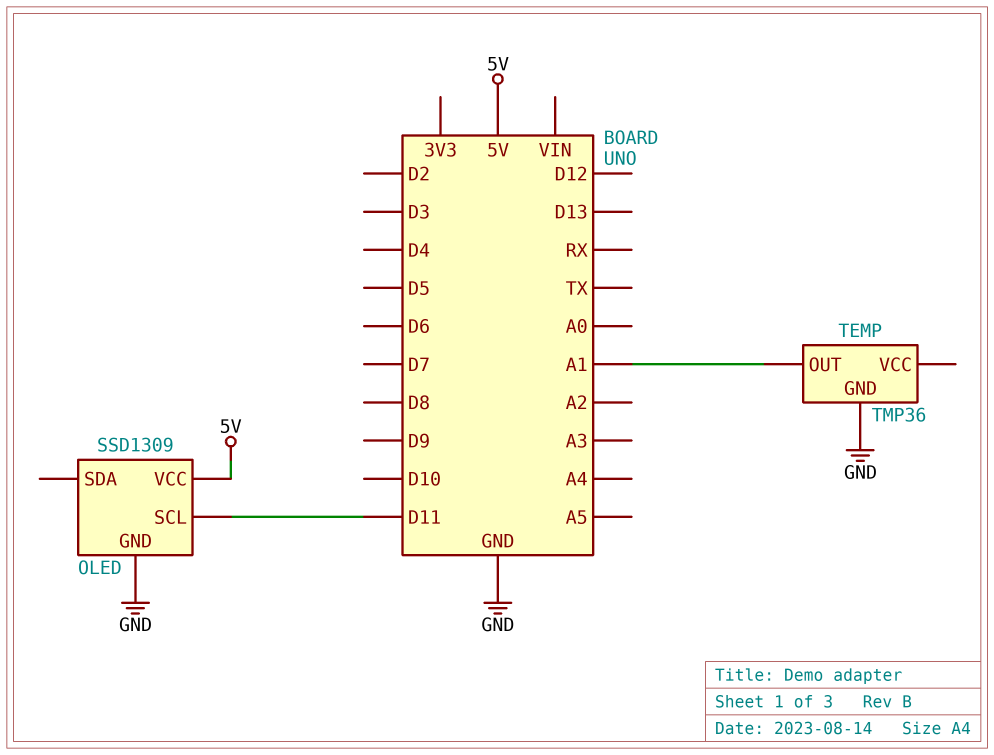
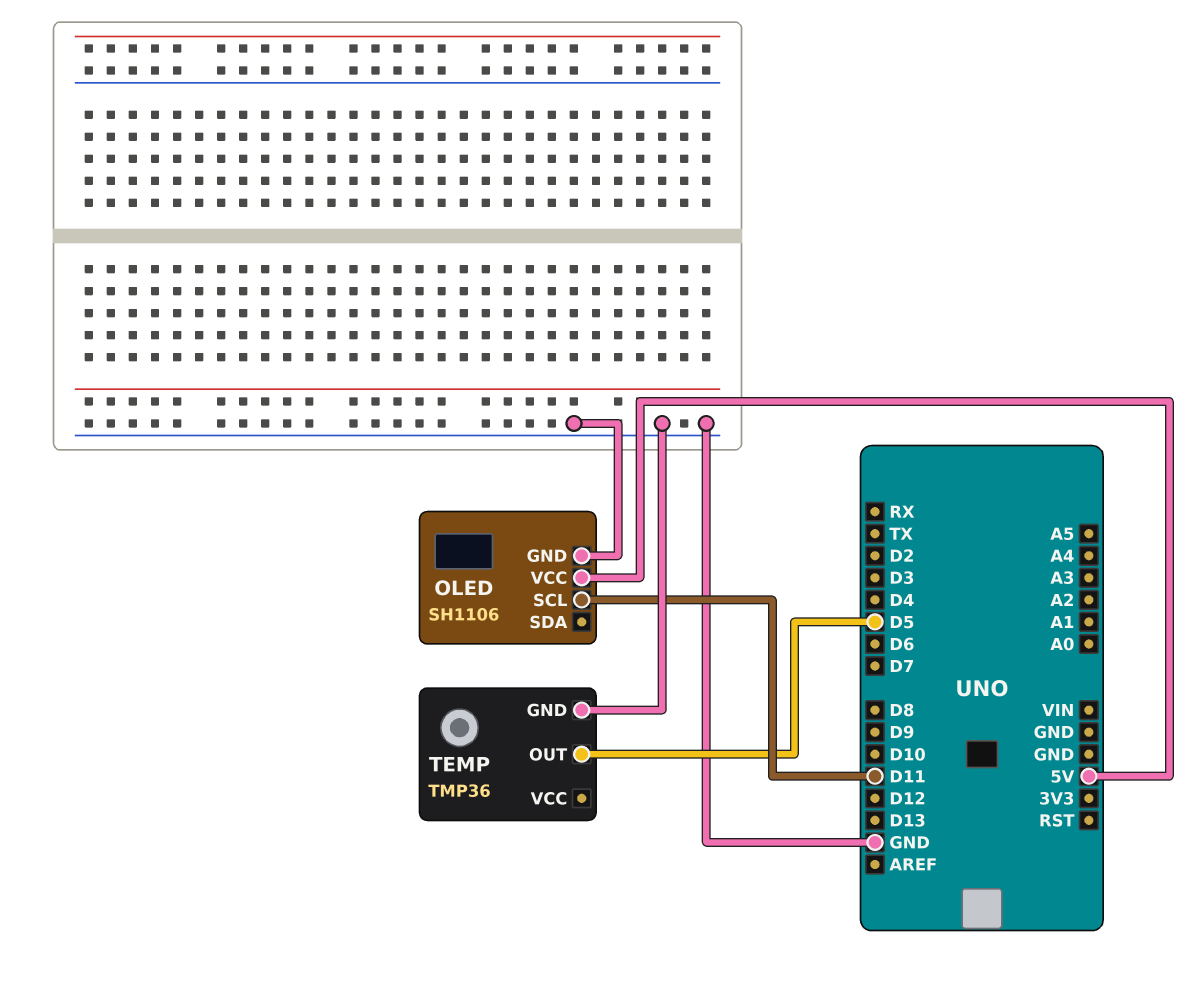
OLED: SSD1309 -> SH1106
TEMP pin OUT: A1 -> D5

